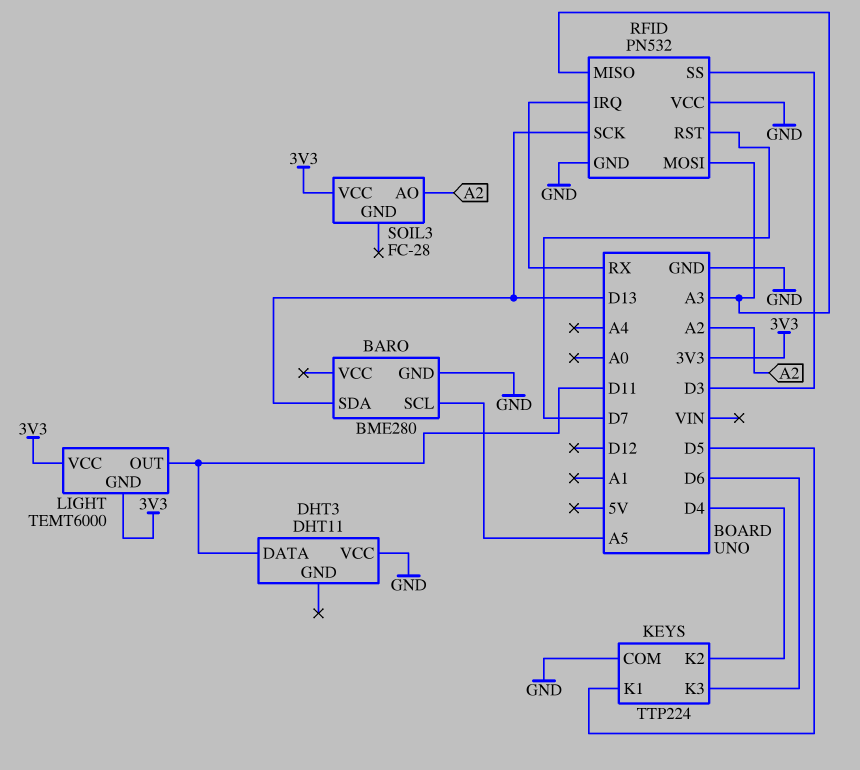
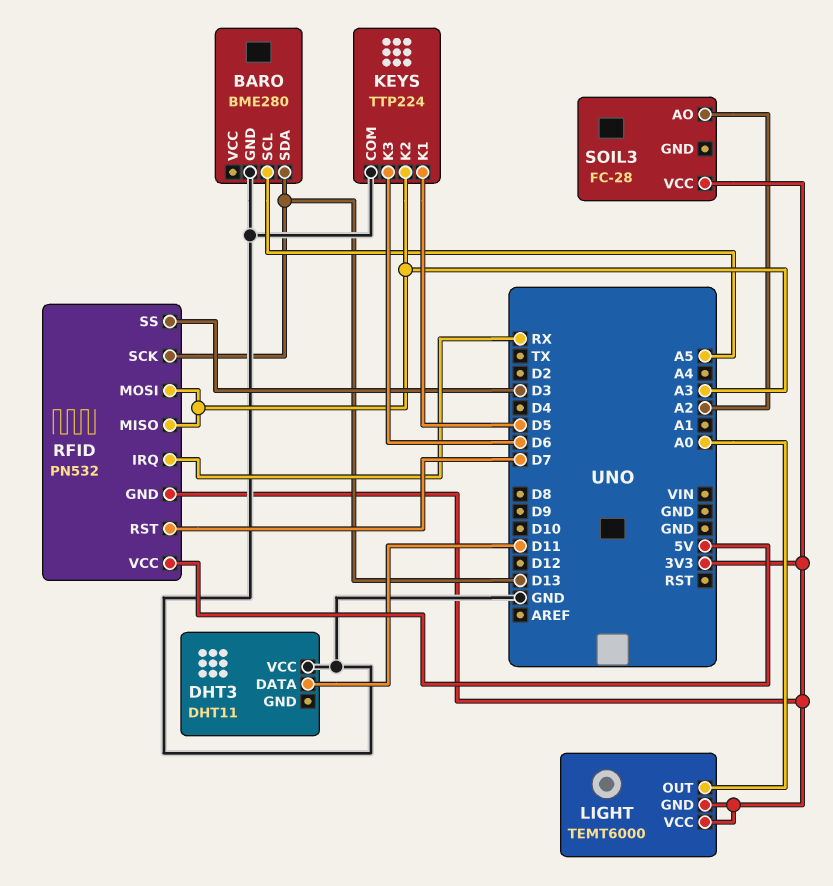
KEYS pin K2: D4 -> A3
LIGHT pin OUT: D11 -> A0
RFID pin GND: GND -> 3V3
RFID pin VCC: GND -> 5V

